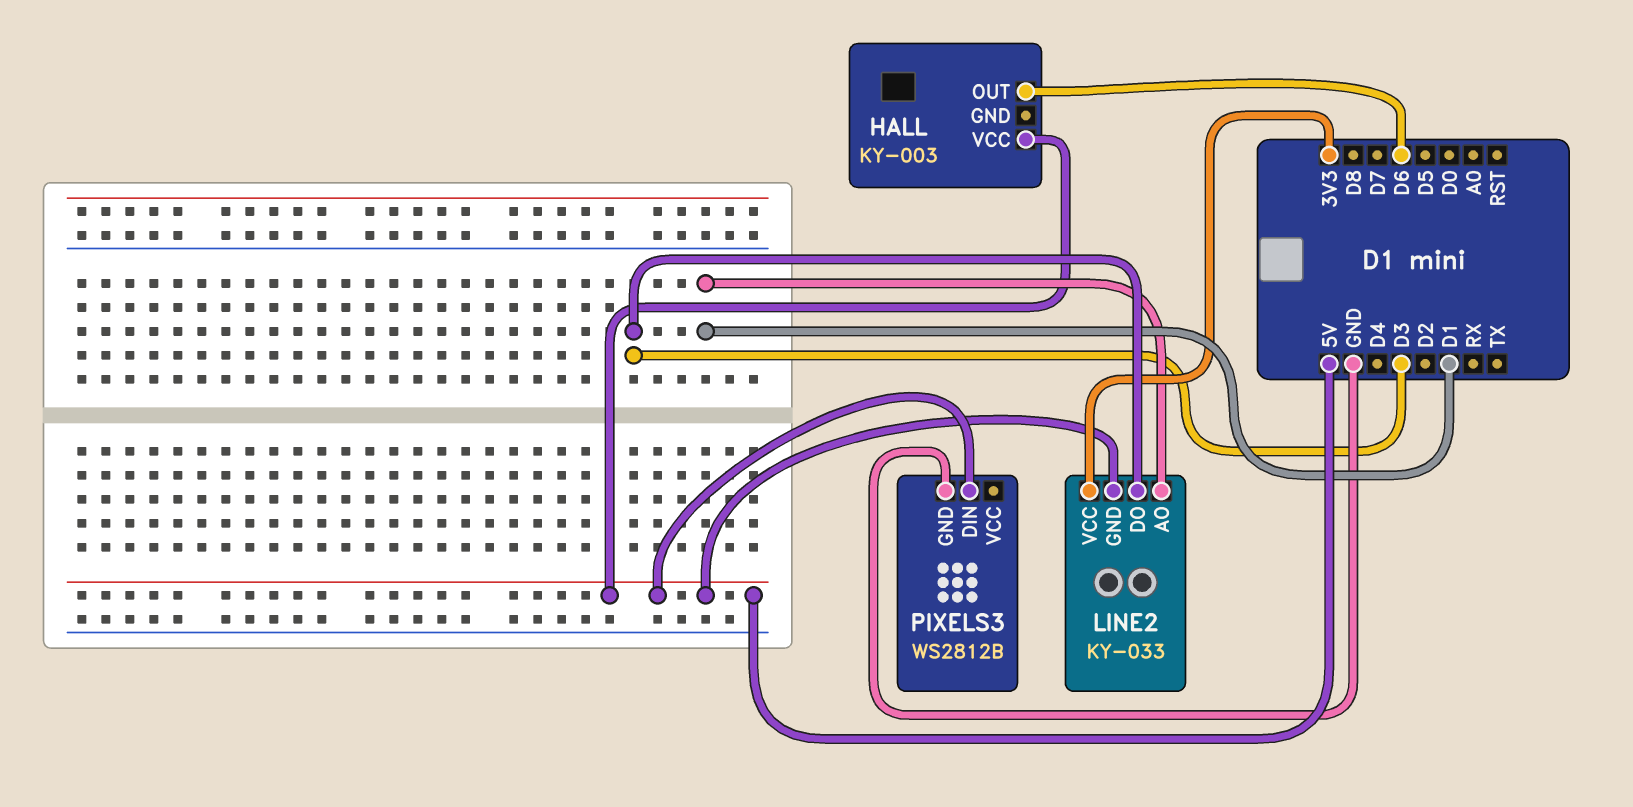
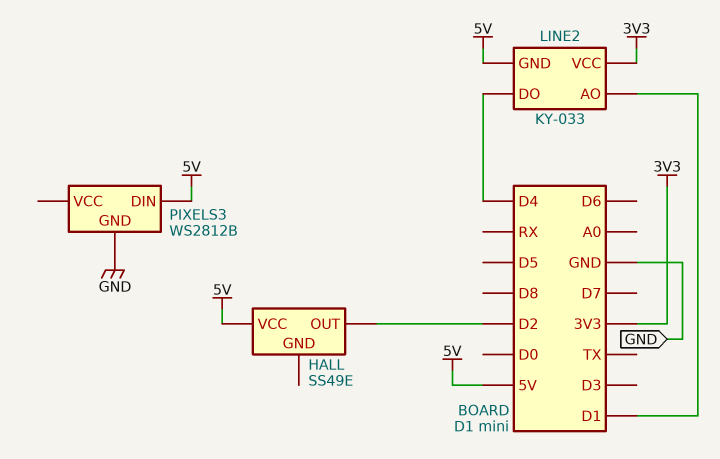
HALL: KY-003 -> SS49E
HALL pin OUT: D6 -> D2
LINE2 pin DO: D3 -> D4

